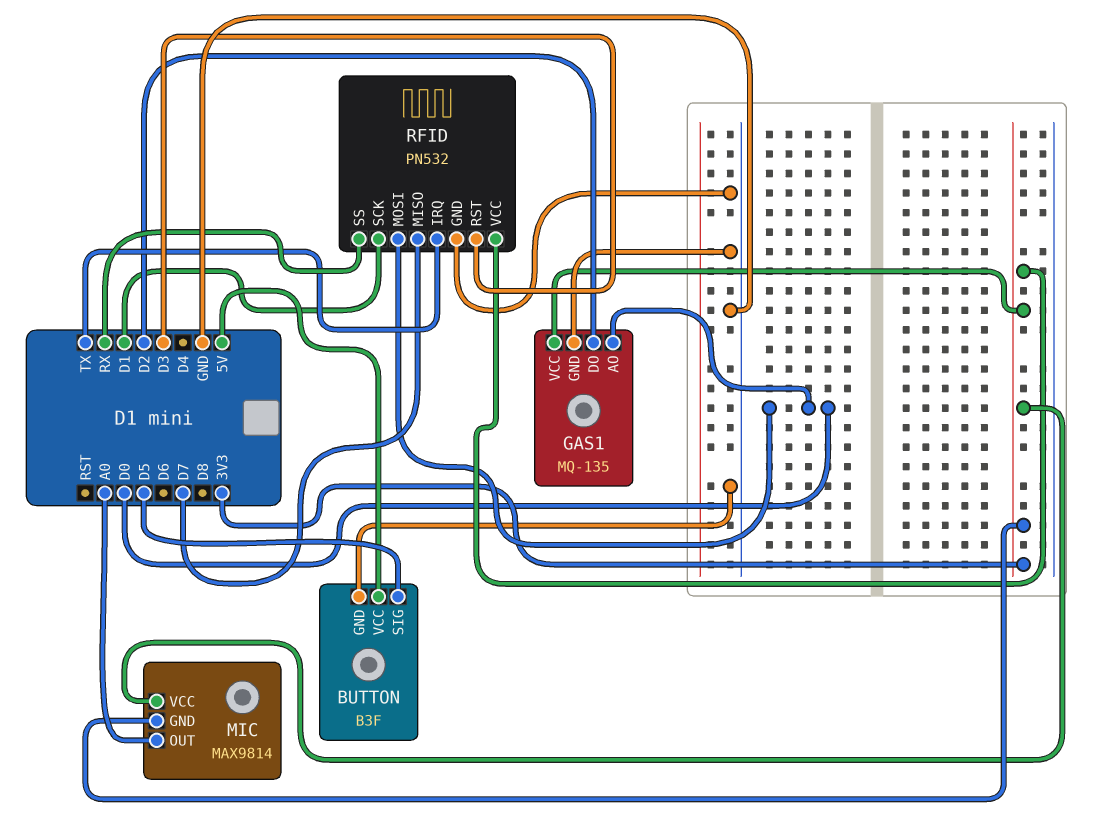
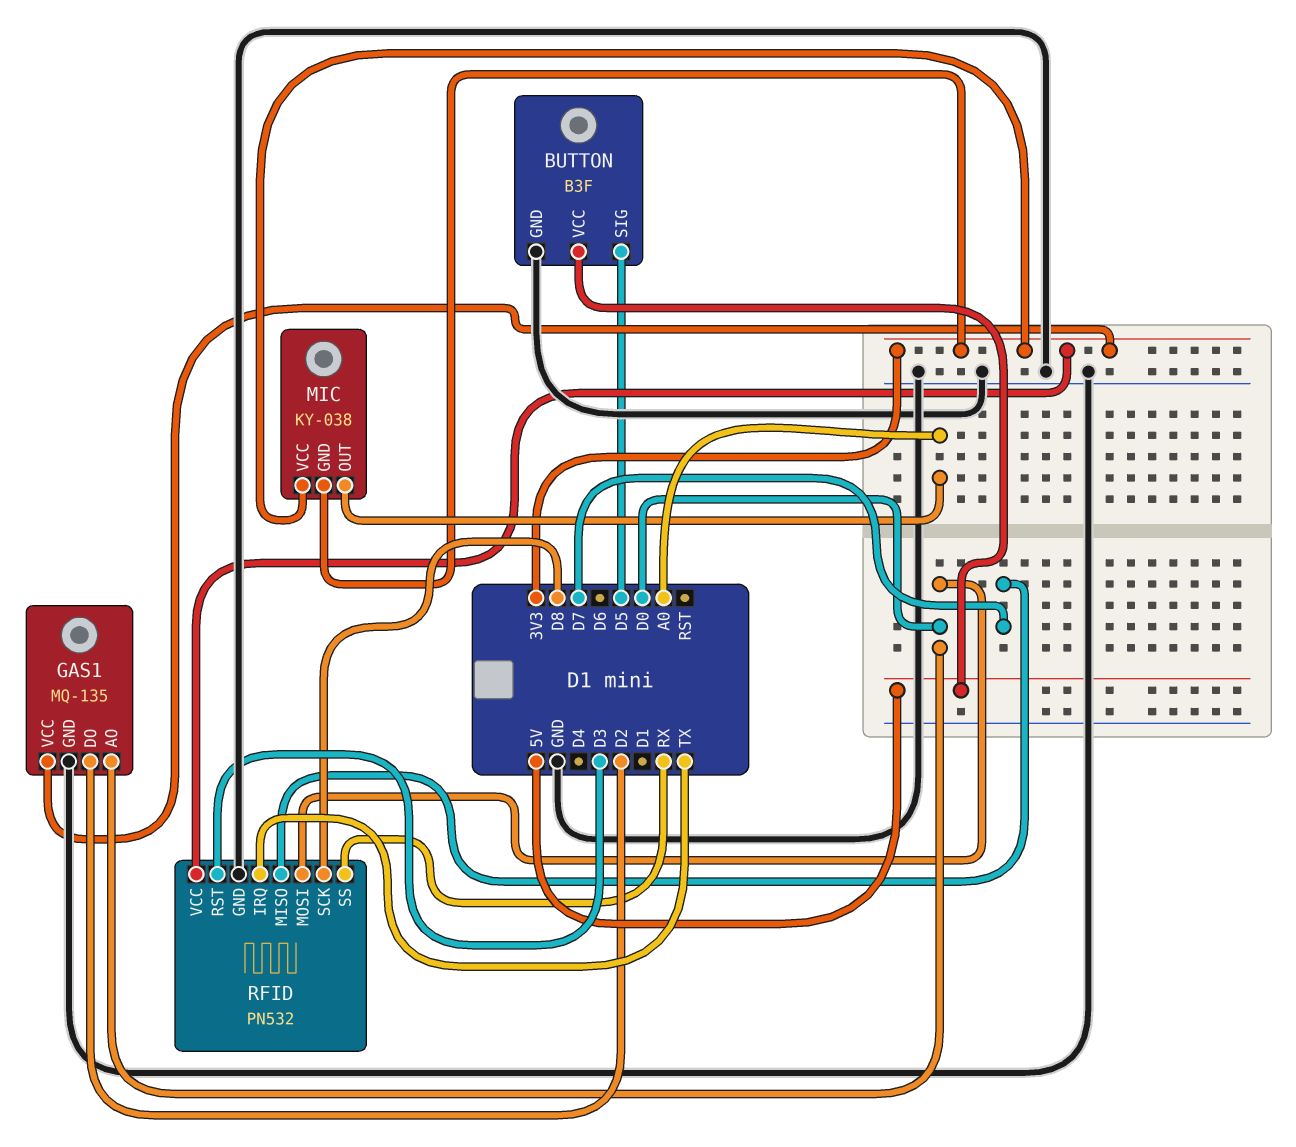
MIC: MAX9814 -> KY-038
RFID pin SCK: D1 -> D8

